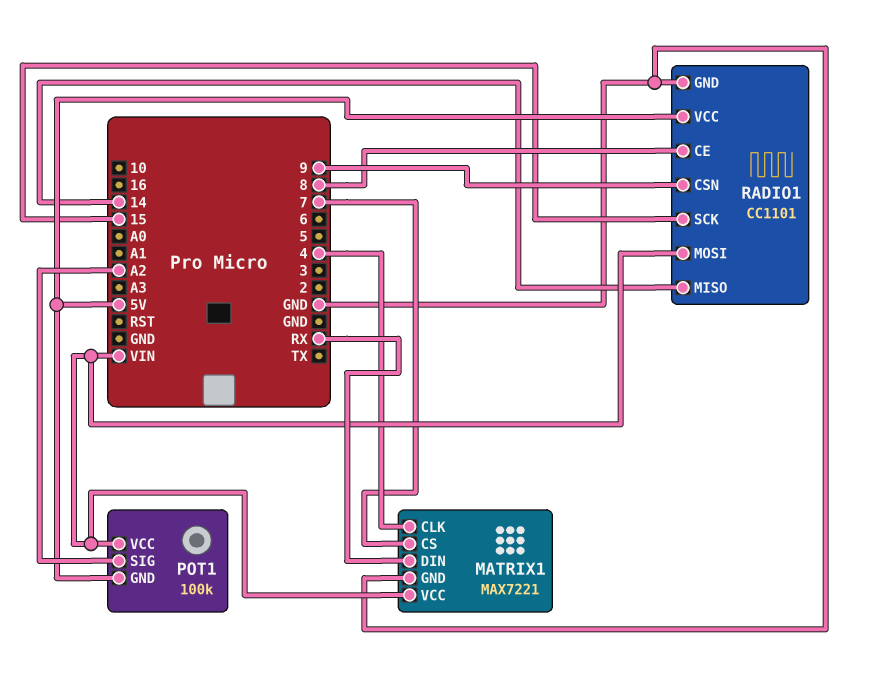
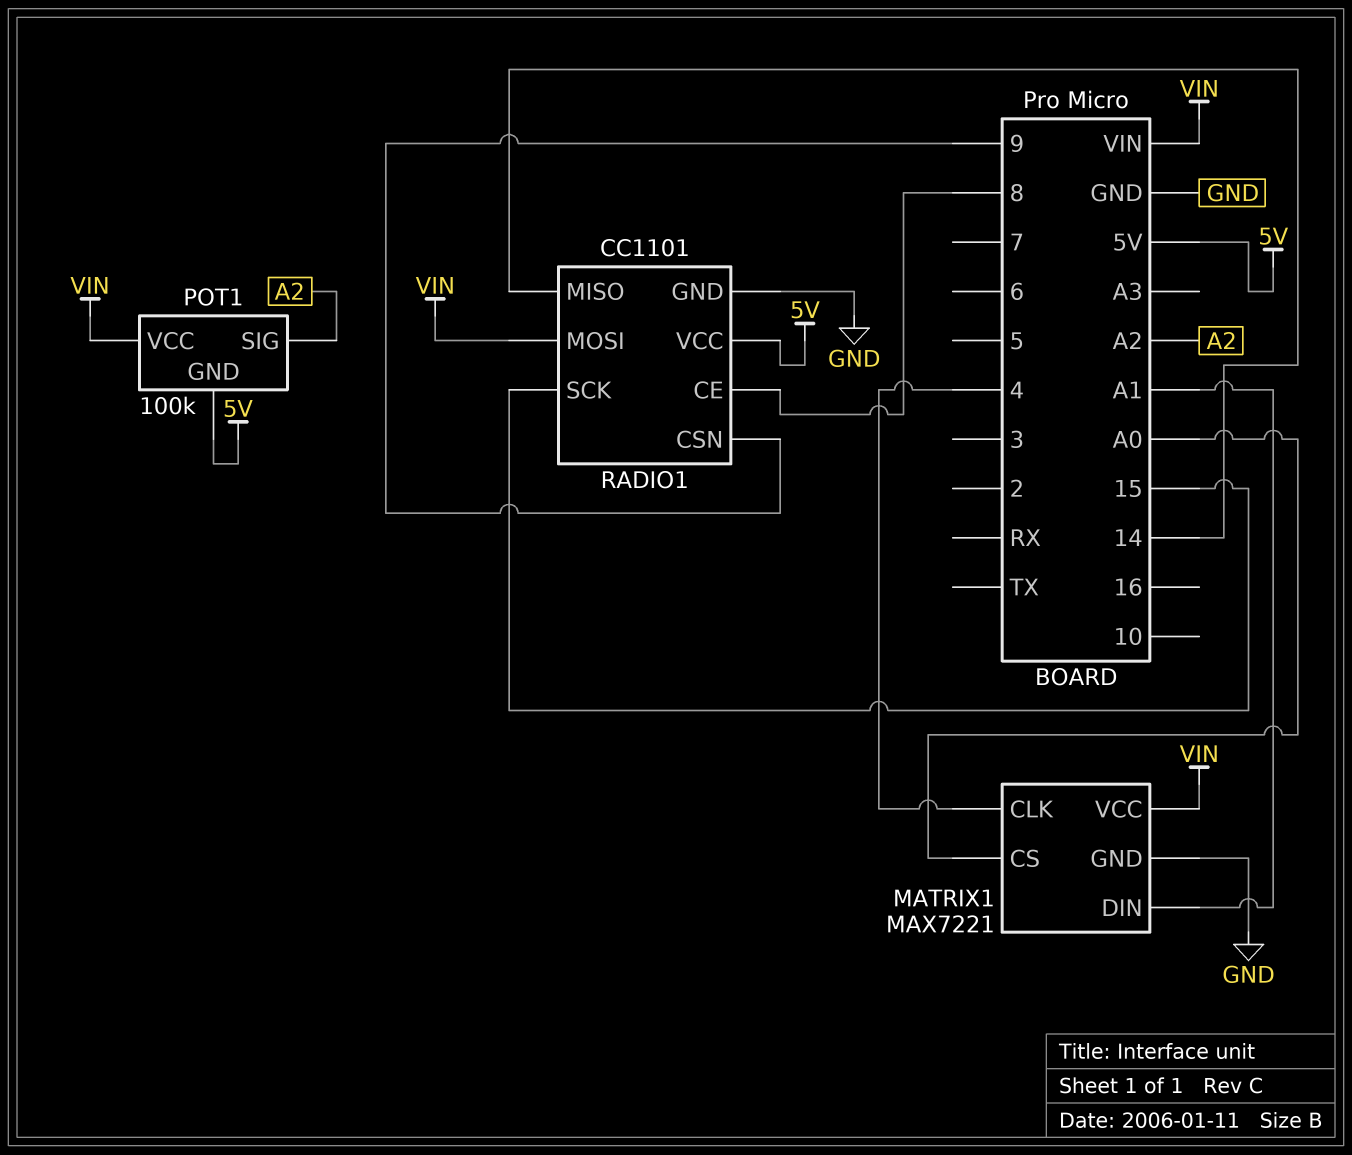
MATRIX1 pin CS: 7 -> A0
MATRIX1 pin DIN: RX -> A1

